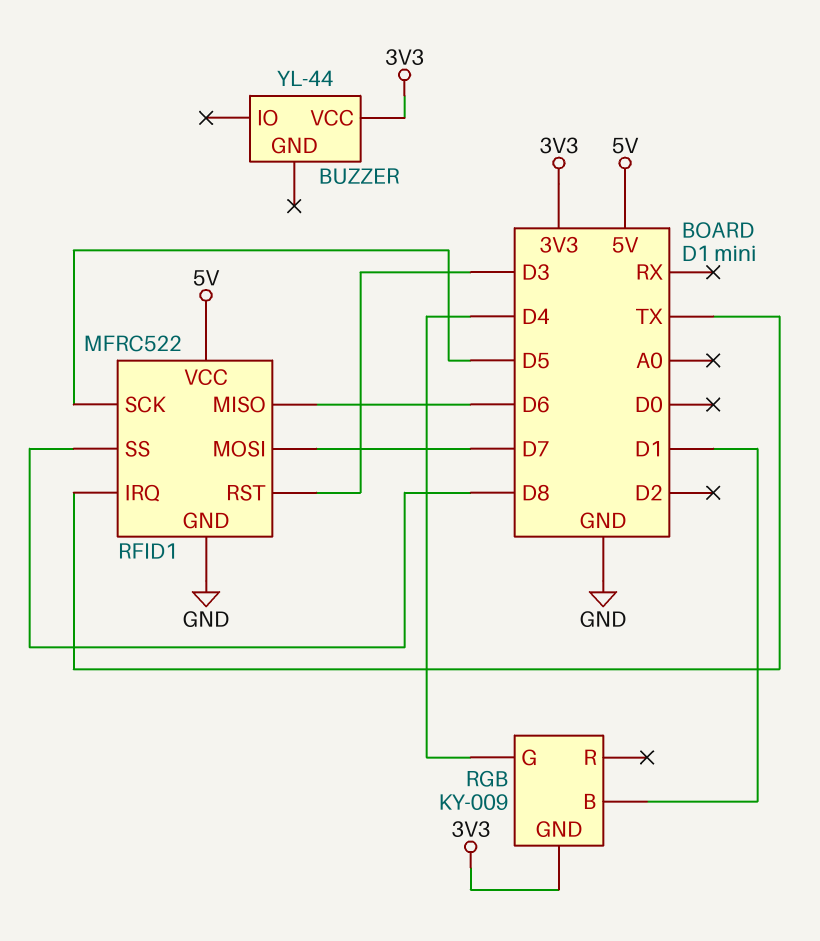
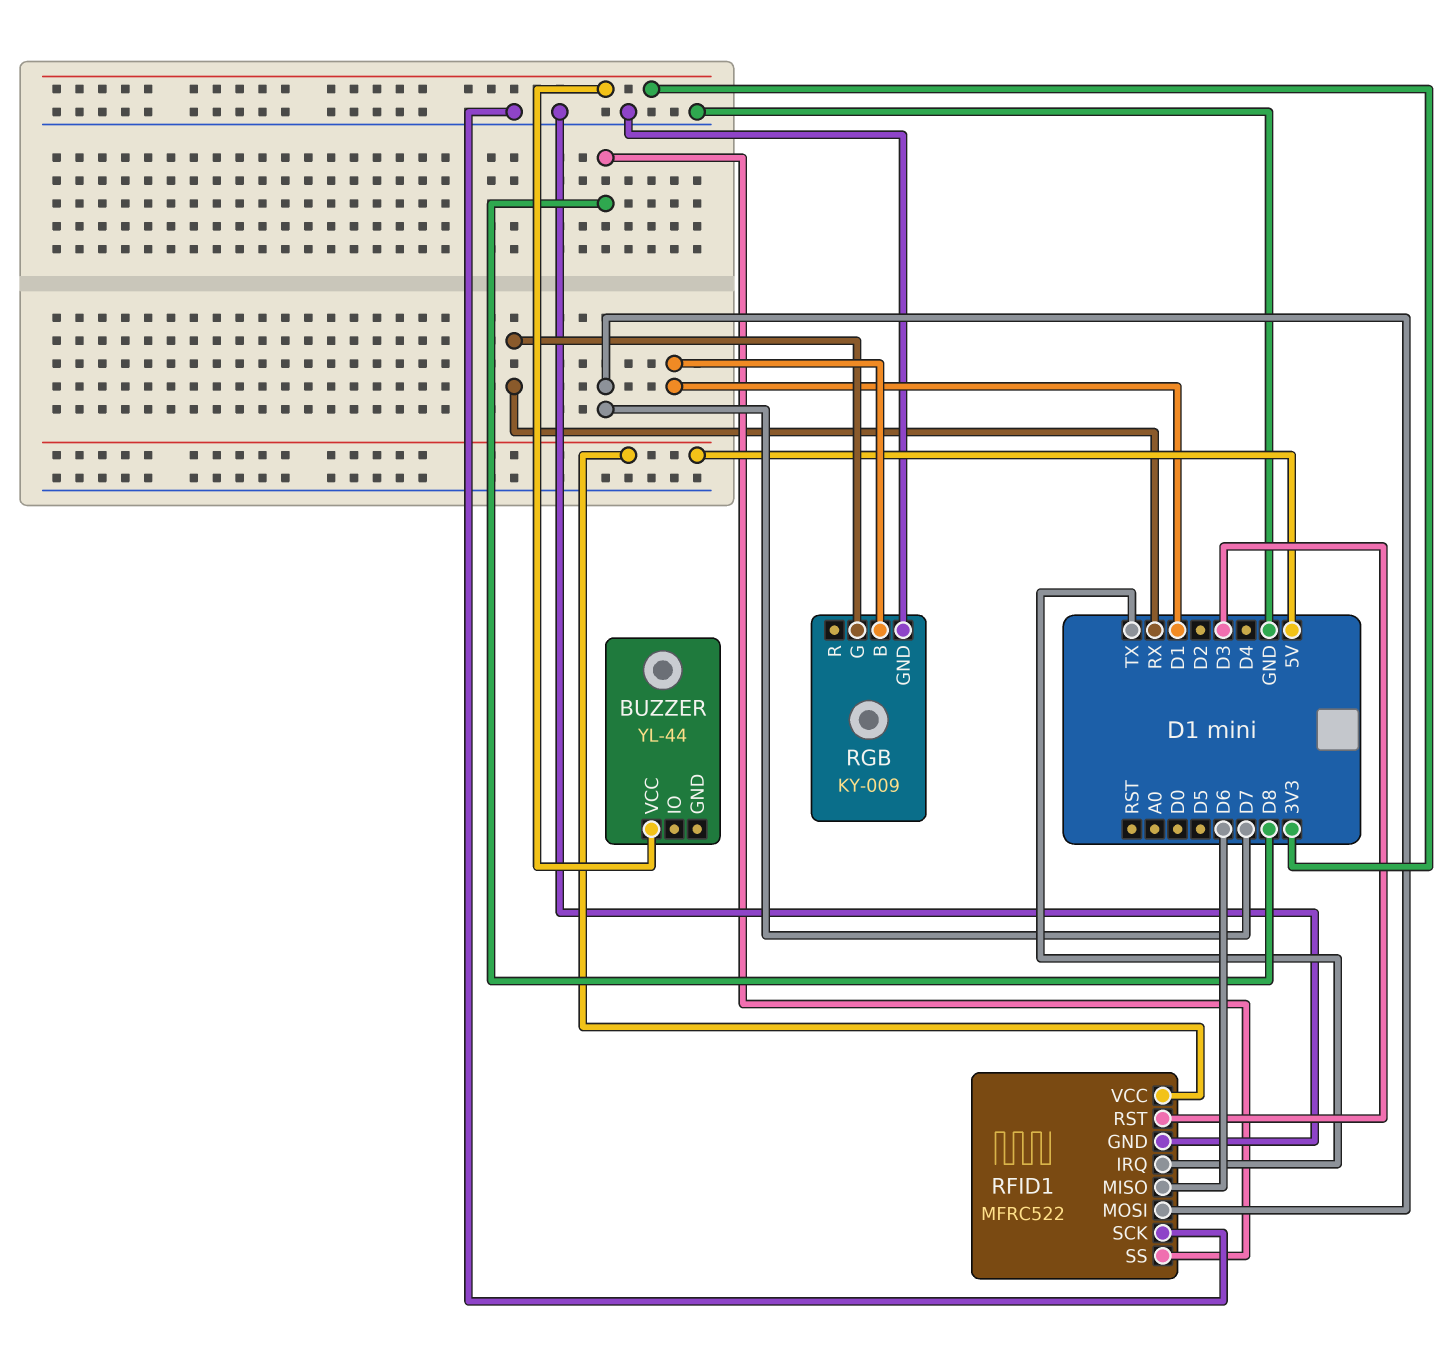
RFID1 pin SCK: D5 -> GND
RGB pin G: D4 -> RX
RGB pin GND: 3V3 -> GND

